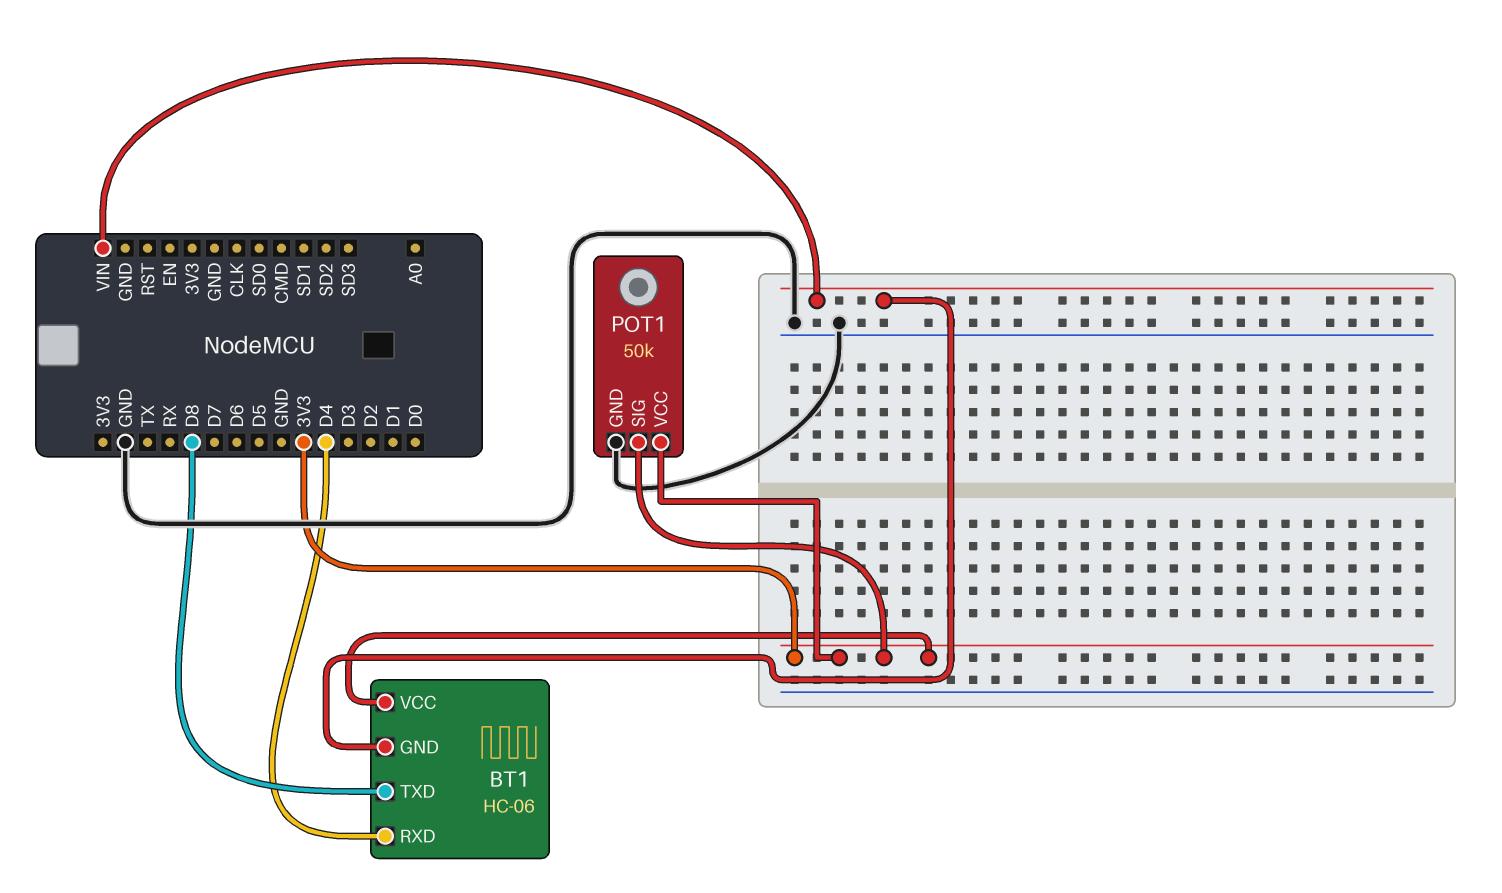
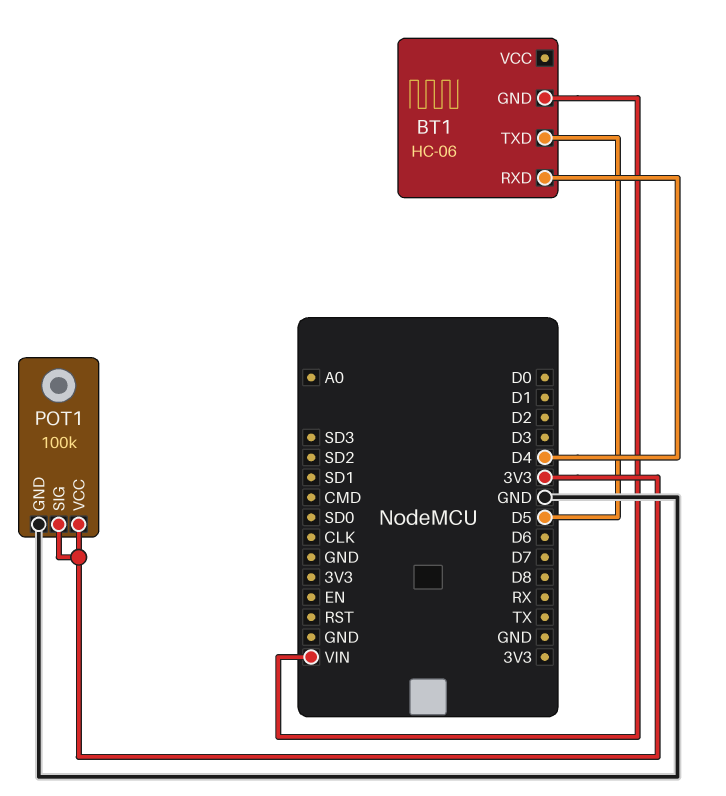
BT1 pin TXD: D8 -> D5
BT1 pin VCC: 3V3 -> none
POT1: 50k -> 100k

